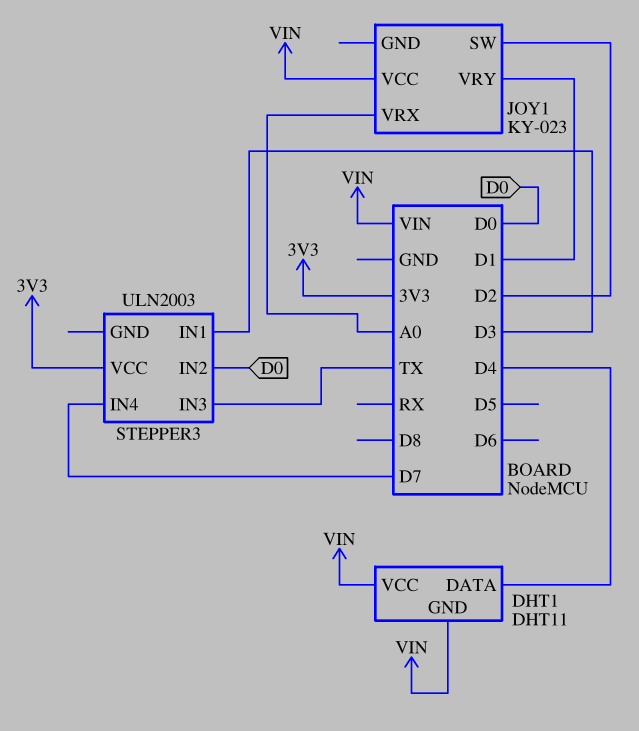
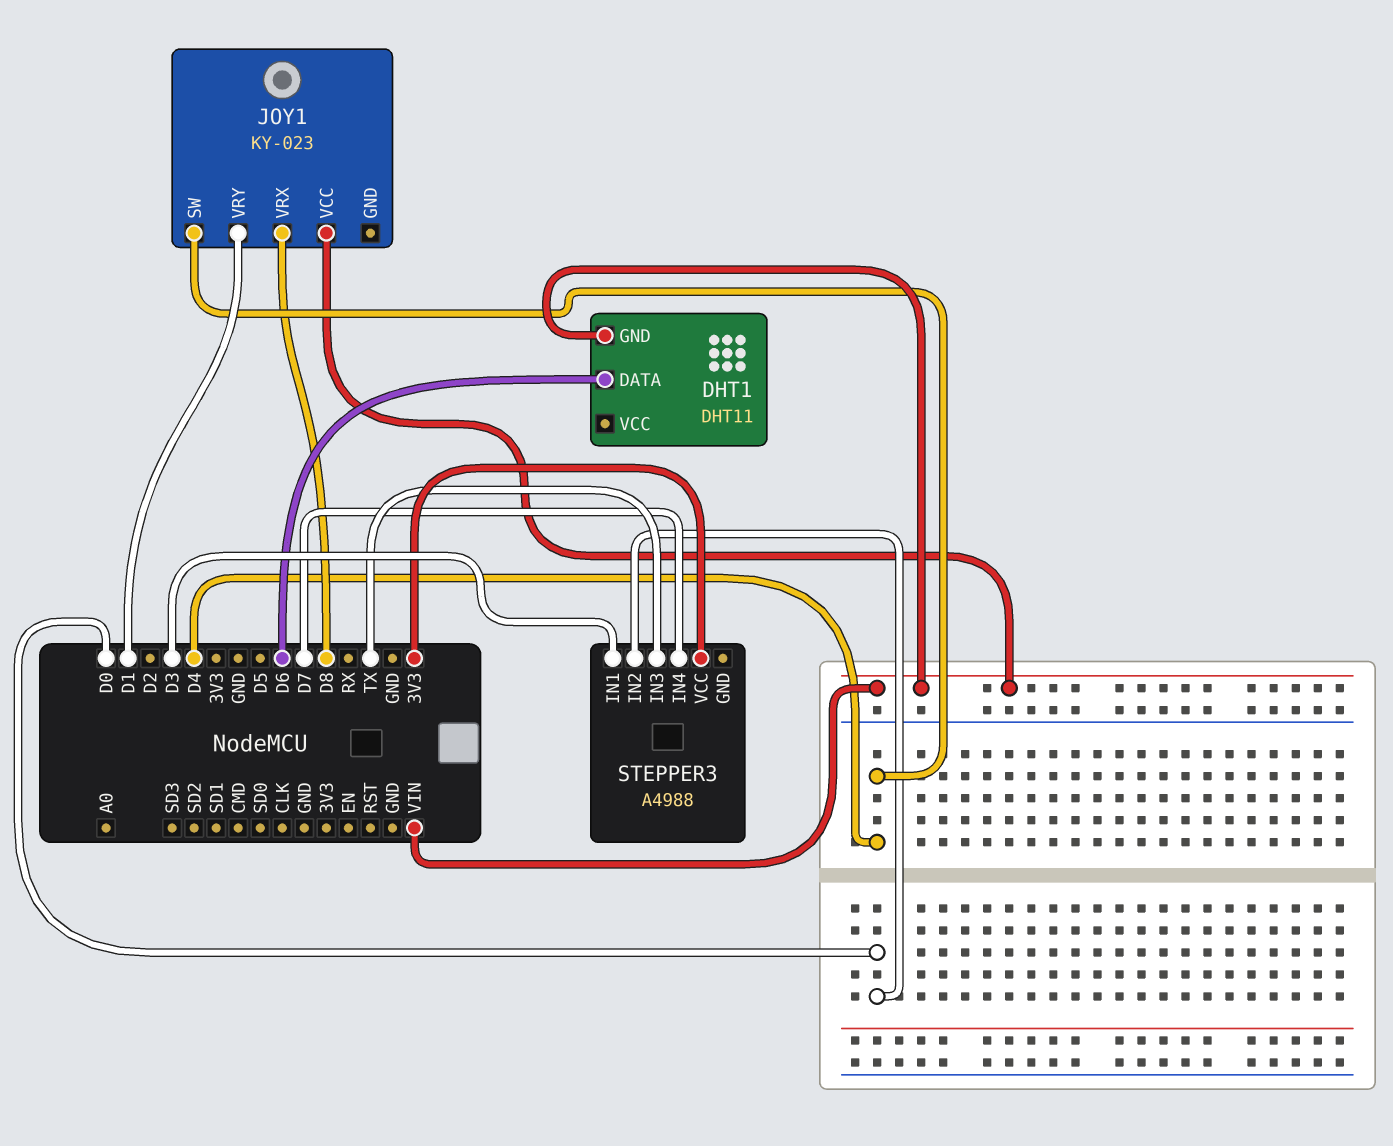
DHT1 pin DATA: D4 -> D6
DHT1 pin VCC: VIN -> none
JOY1 pin SW: D2 -> D4
JOY1 pin VRX: A0 -> D8
STEPPER3: ULN2003 -> A4988

